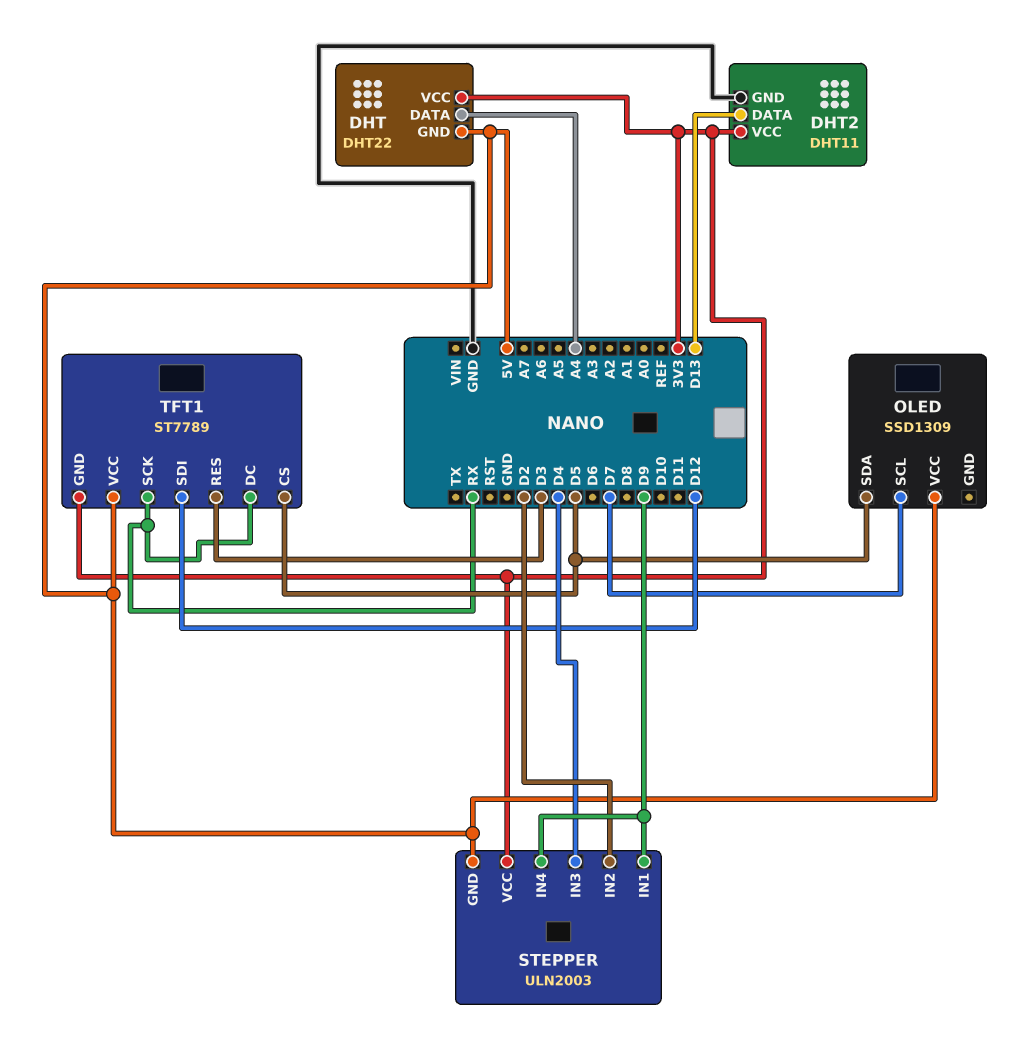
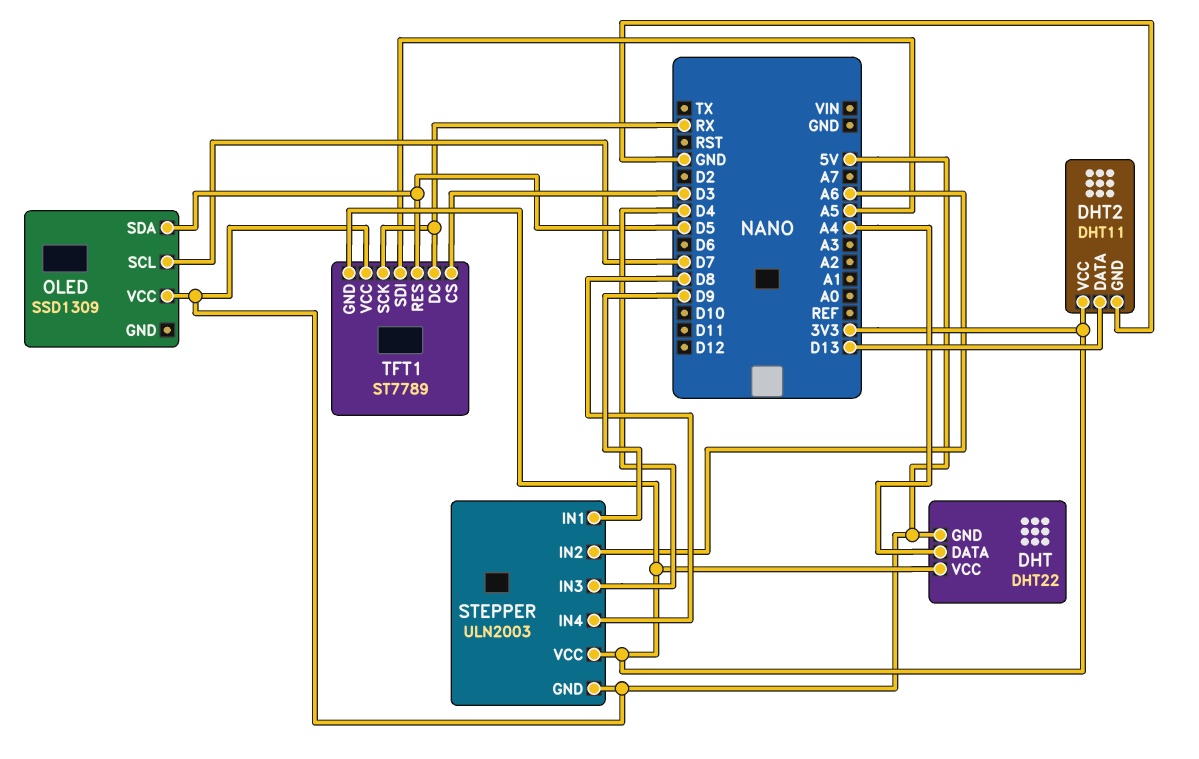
STEPPER pin IN2: D2 -> A6
STEPPER pin IN4: D9 -> D8
TFT1 pin CS: D5 -> D3
TFT1 pin RES: D3 -> D5
TFT1 pin SDI: D12 -> A5

